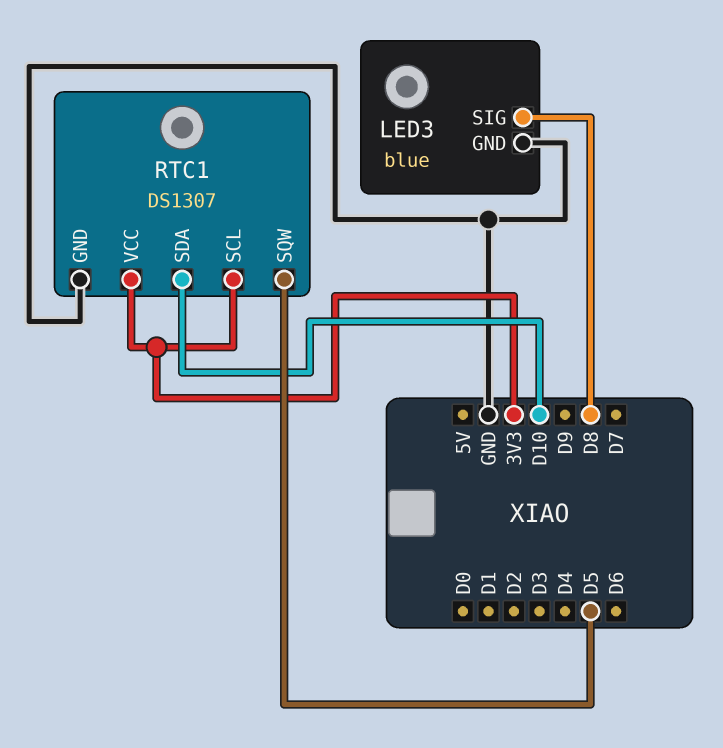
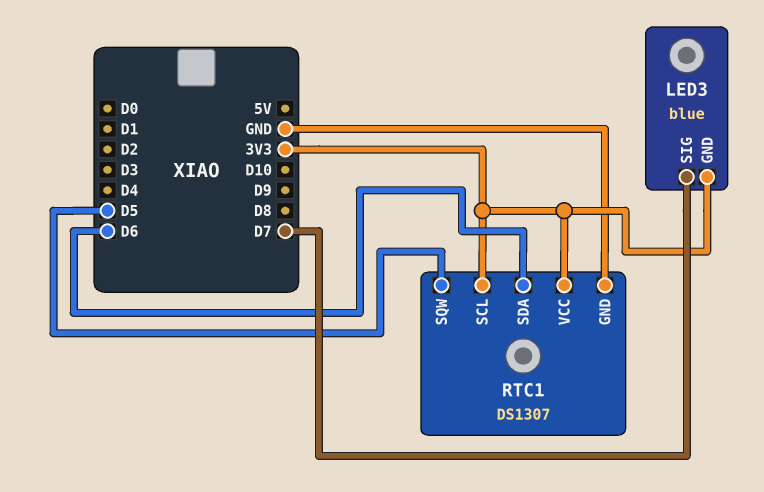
LED3 pin GND: GND -> 3V3
LED3 pin SIG: D8 -> D7
RTC1 pin SDA: D10 -> D6

